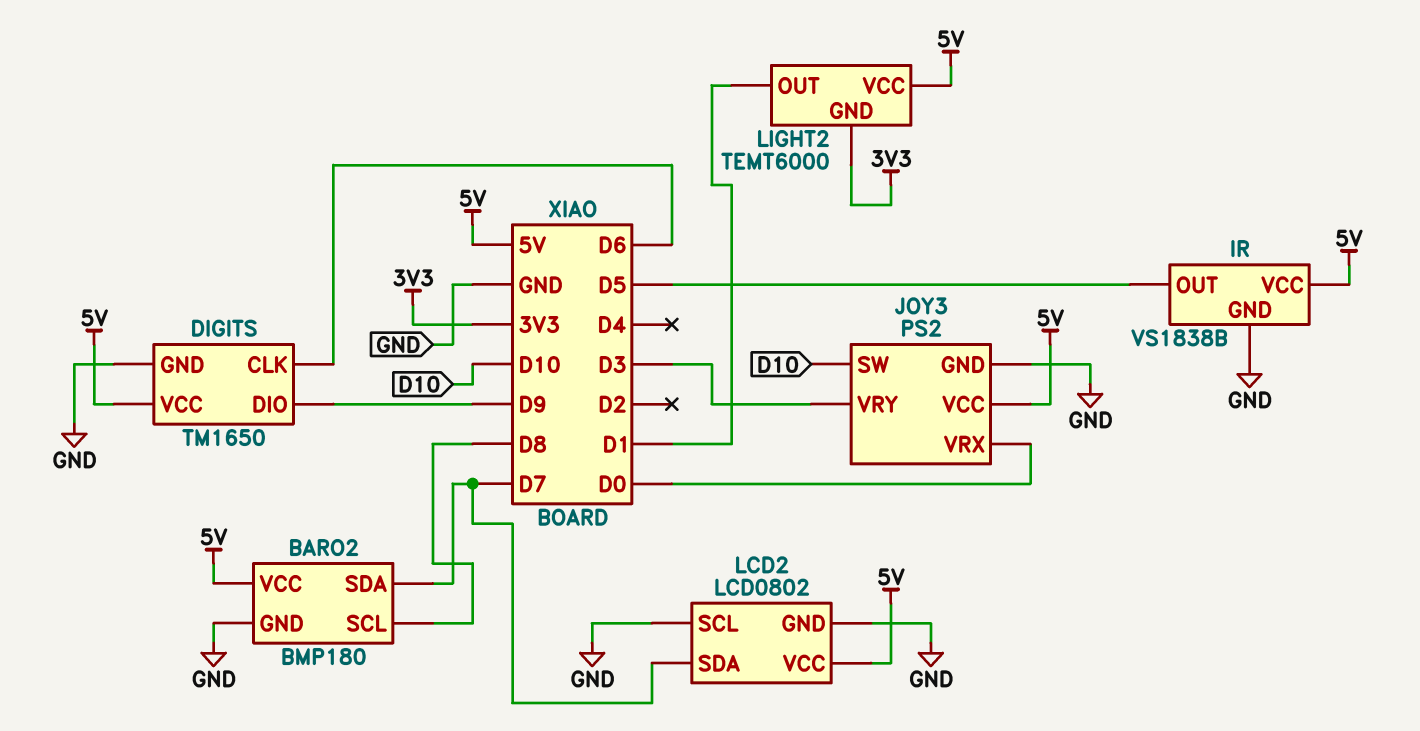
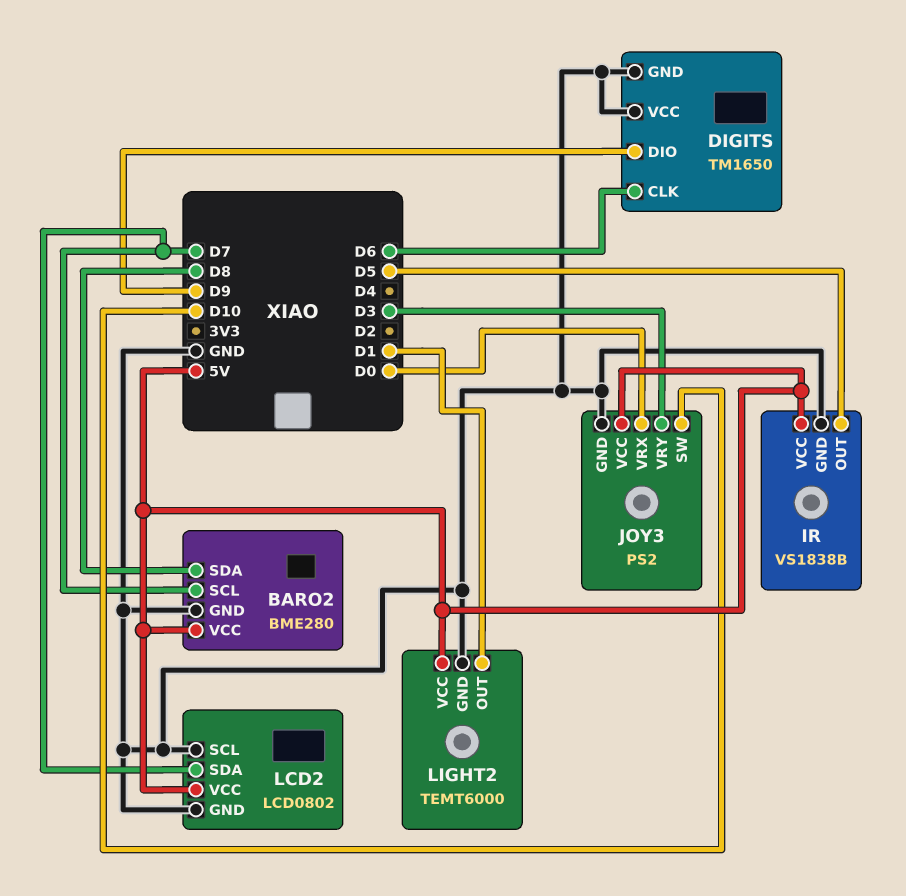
BARO2: BMP180 -> BME280
BARO2 pin SCL: D8 -> D7
BARO2 pin SDA: D7 -> D8
DIGITS pin VCC: 5V -> GND
LIGHT2 pin GND: 3V3 -> GND

